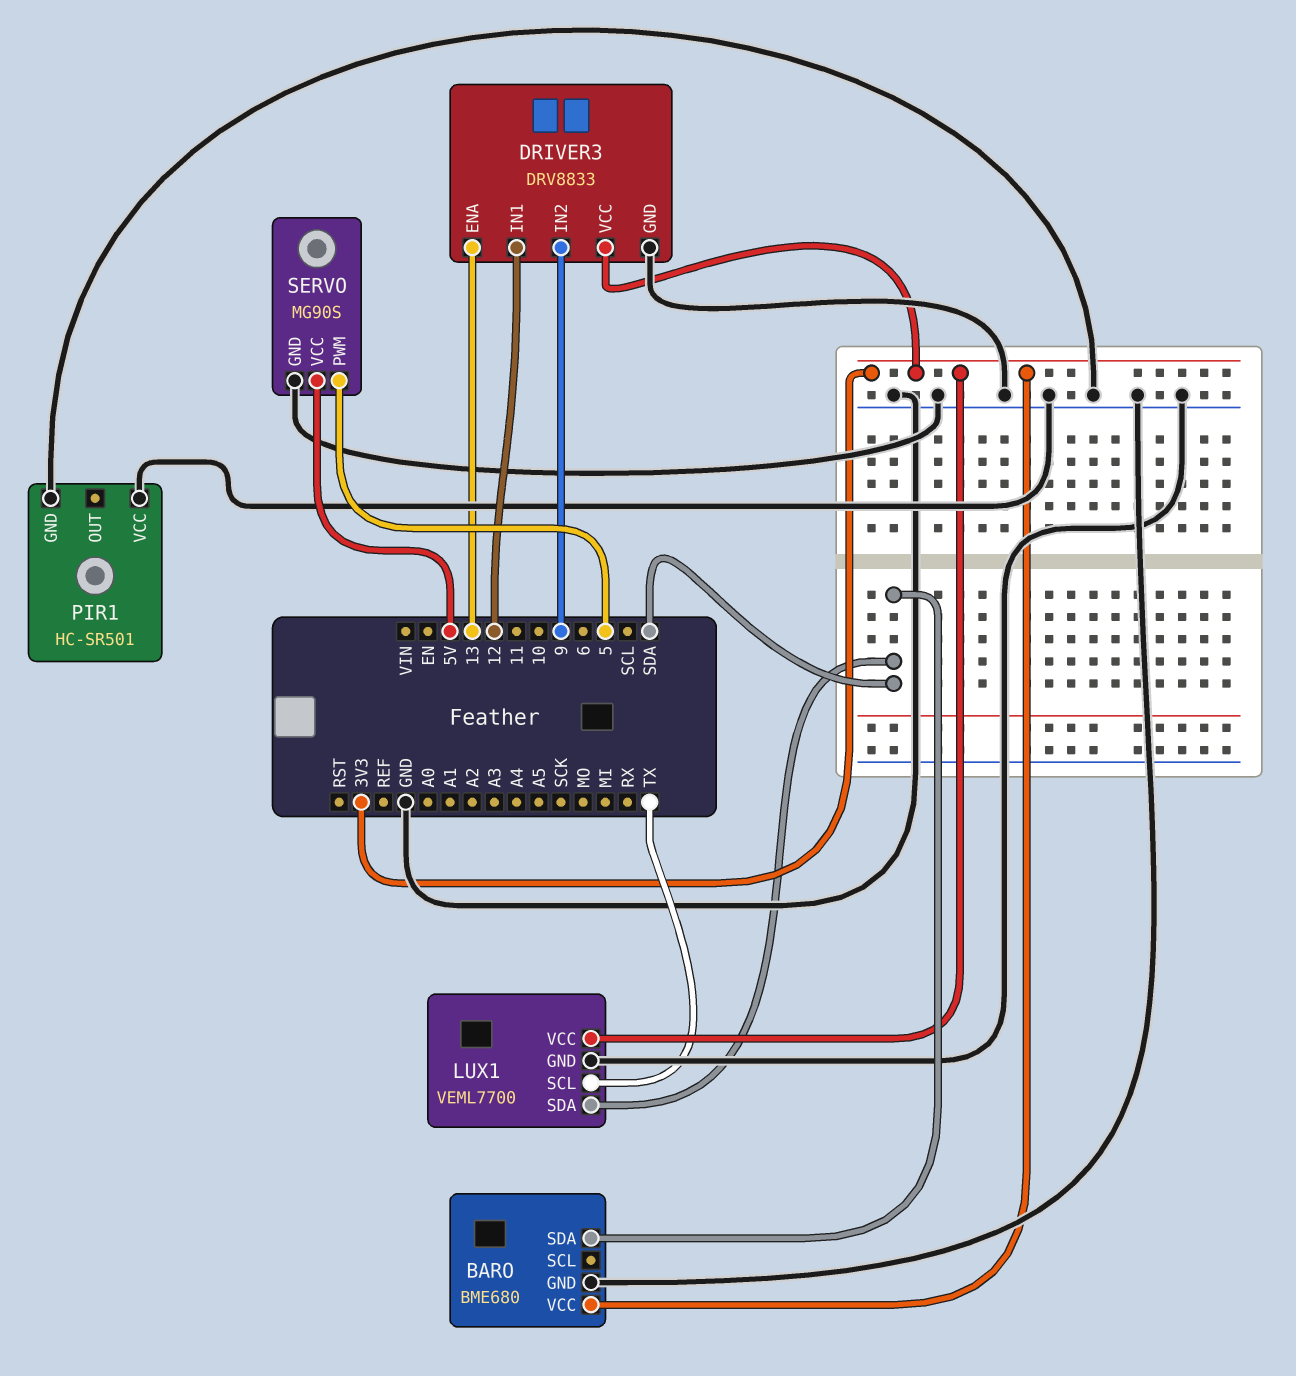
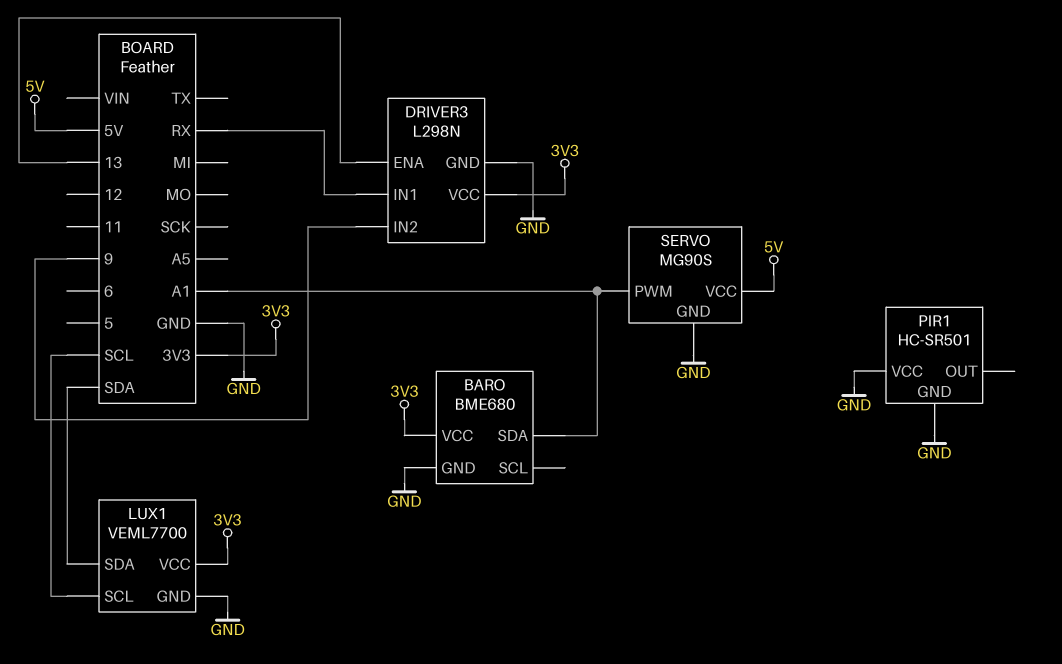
BARO pin SDA: SDA -> A1
DRIVER3: DRV8833 -> L298N
DRIVER3 pin IN1: 12 -> RX
LUX1 pin SCL: TX -> SCL
SERVO pin PWM: 5 -> A1

